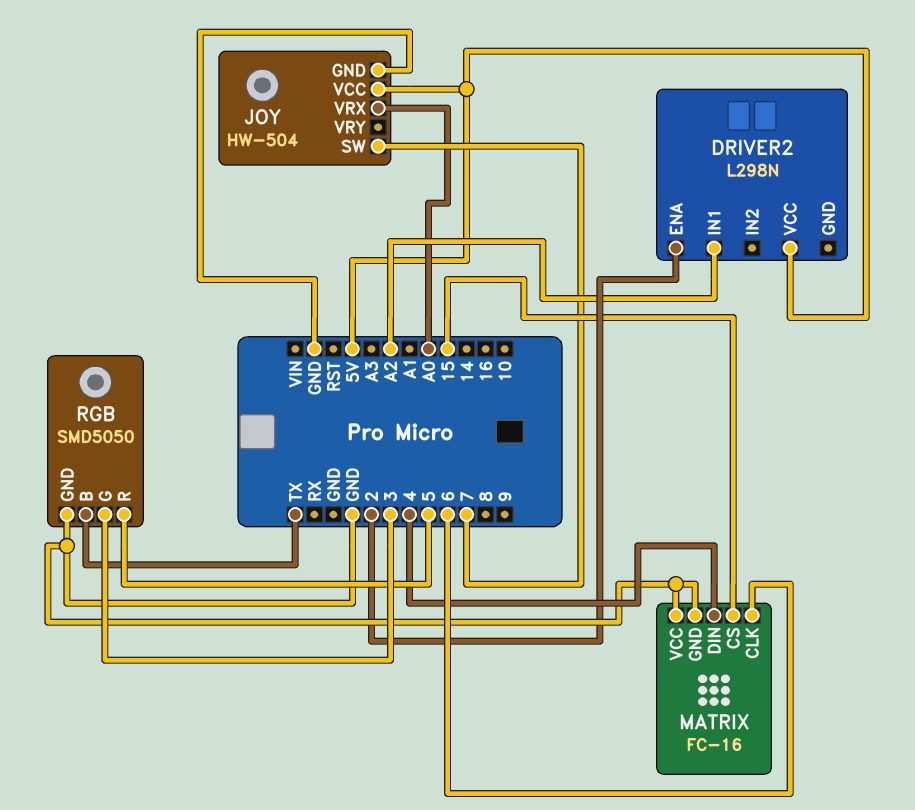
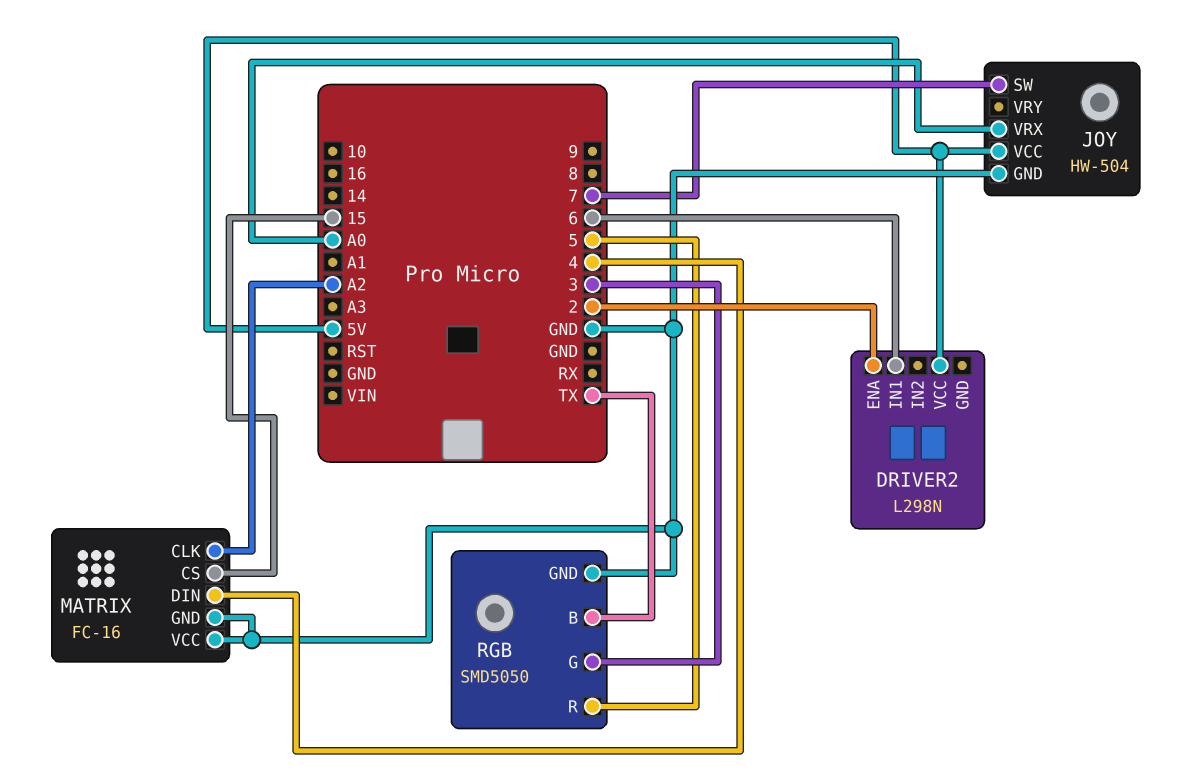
DRIVER2 pin IN1: A2 -> 6
MATRIX pin CLK: 6 -> A2

